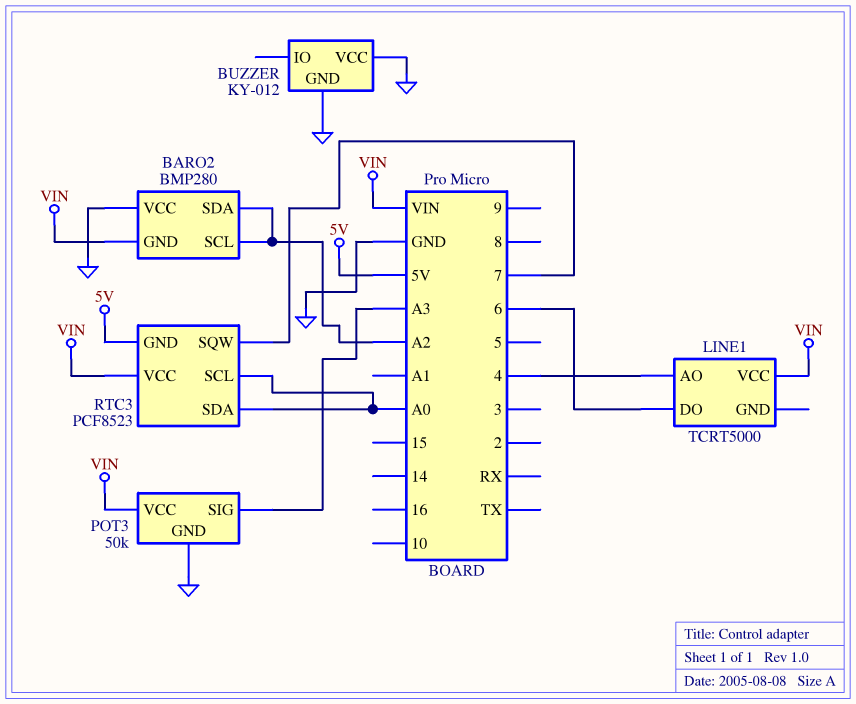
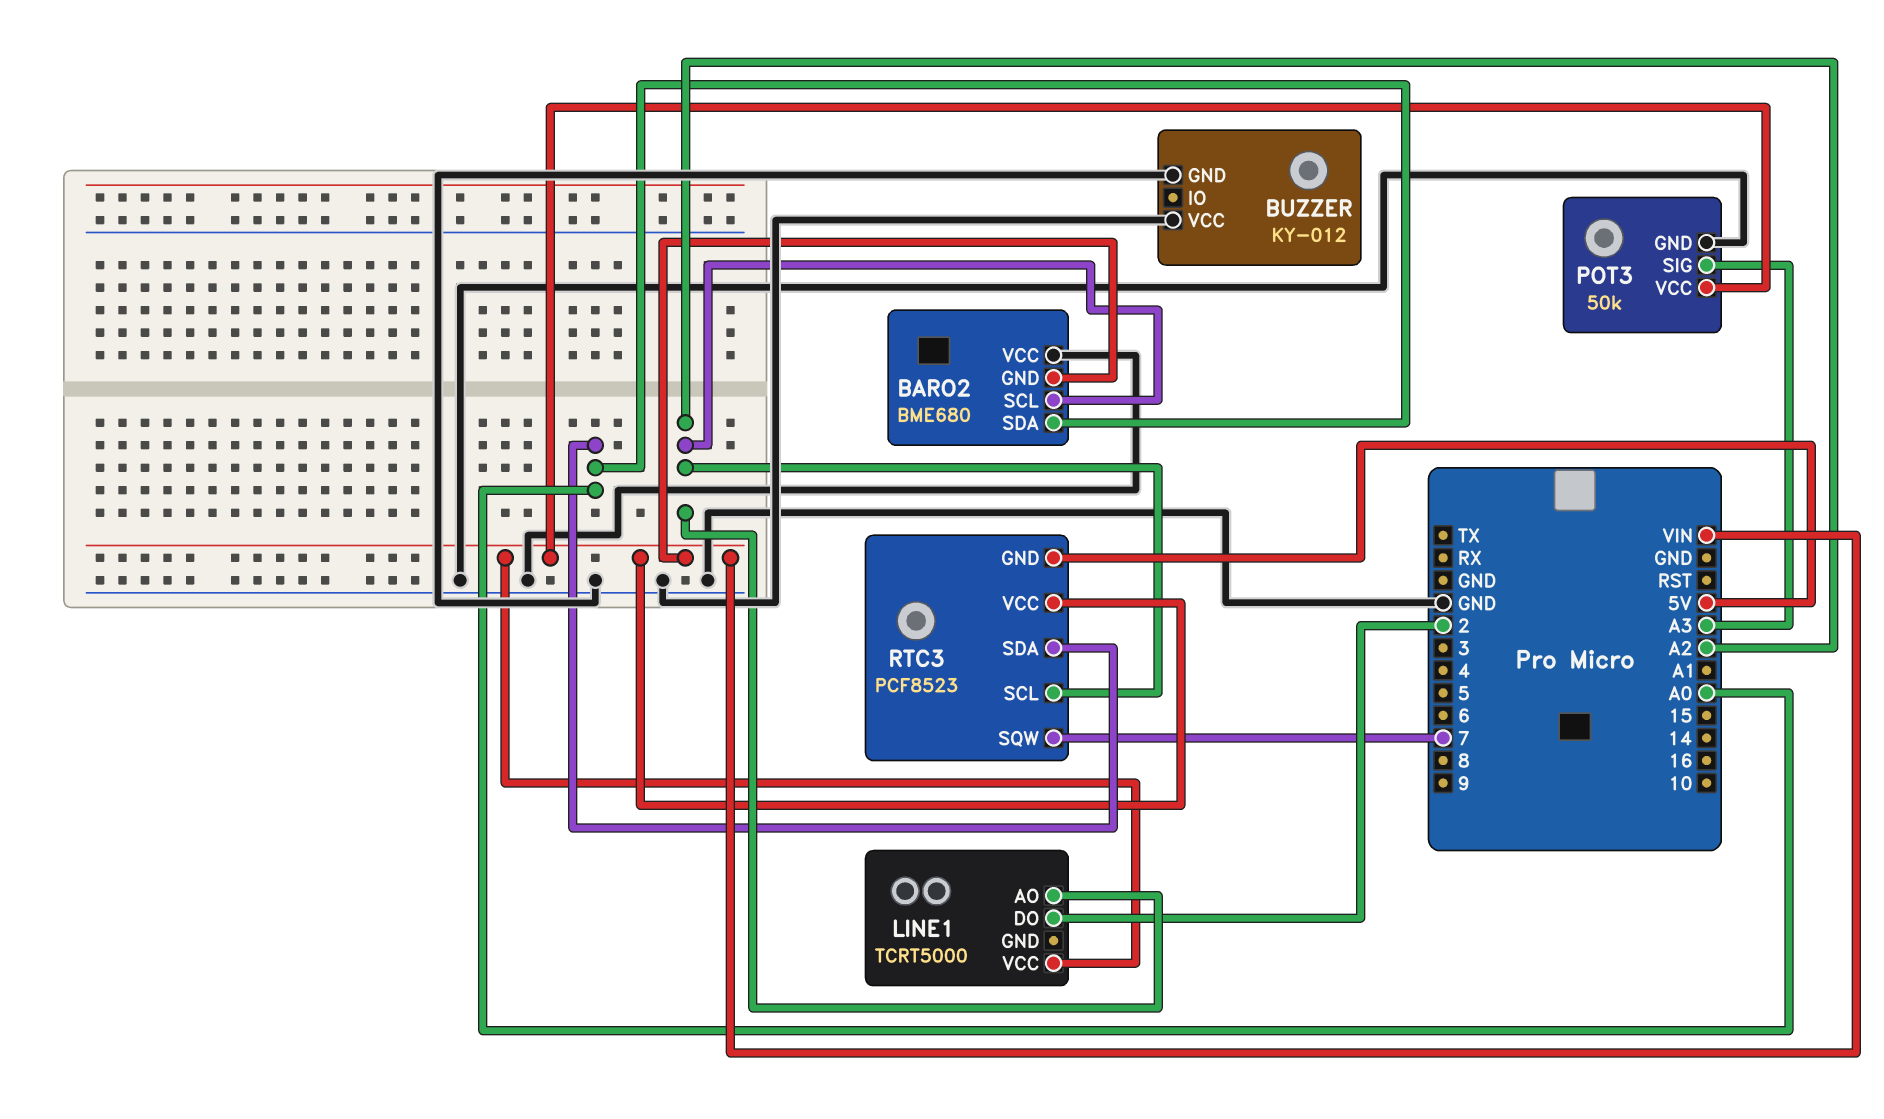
BARO2: BMP280 -> BME680
BARO2 pin SDA: A2 -> A0
LINE1 pin AO: 4 -> A2
LINE1 pin DO: 6 -> 2
RTC3 pin SCL: A0 -> A2

